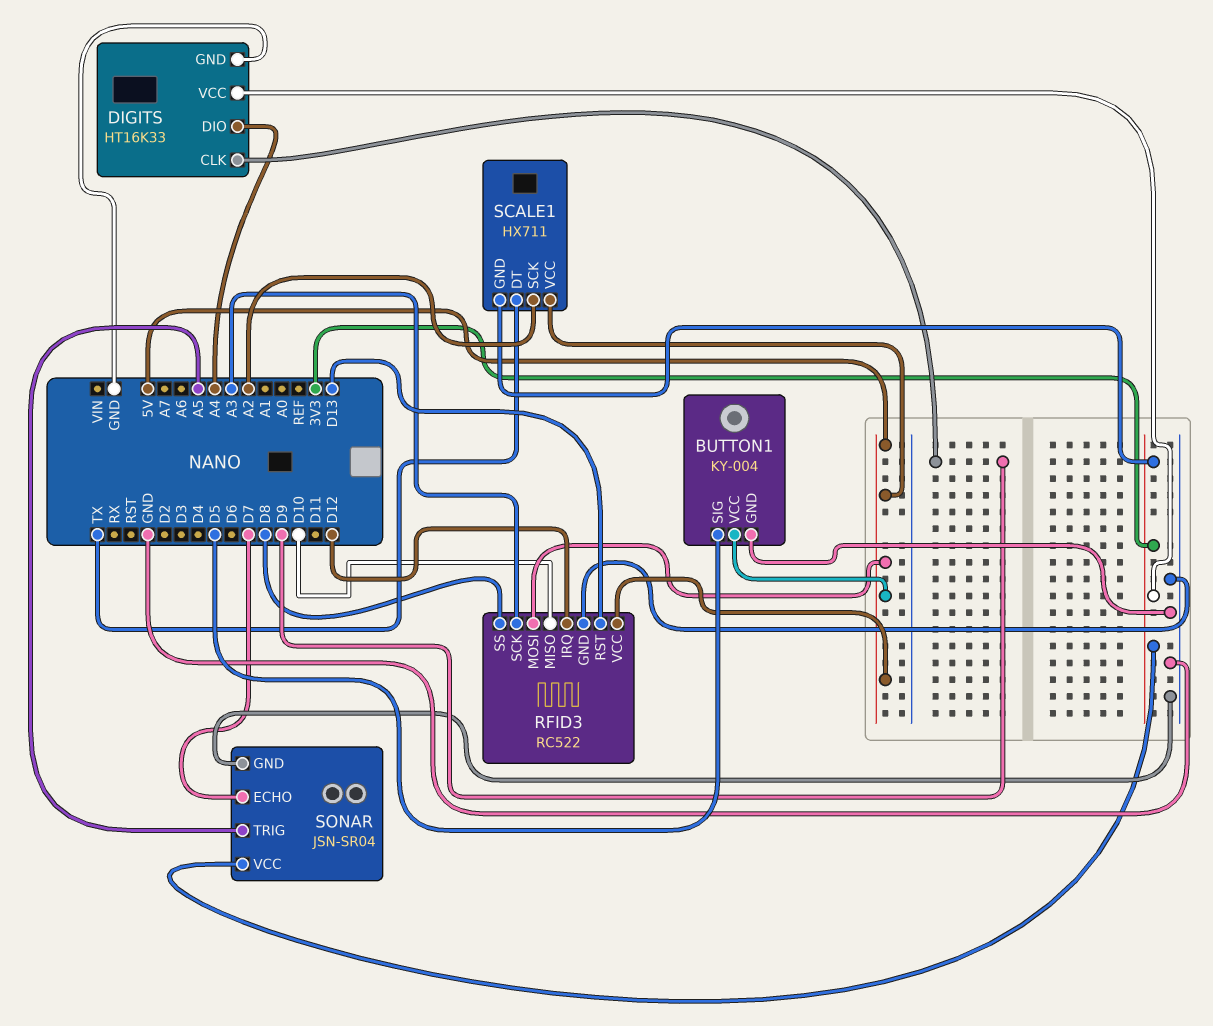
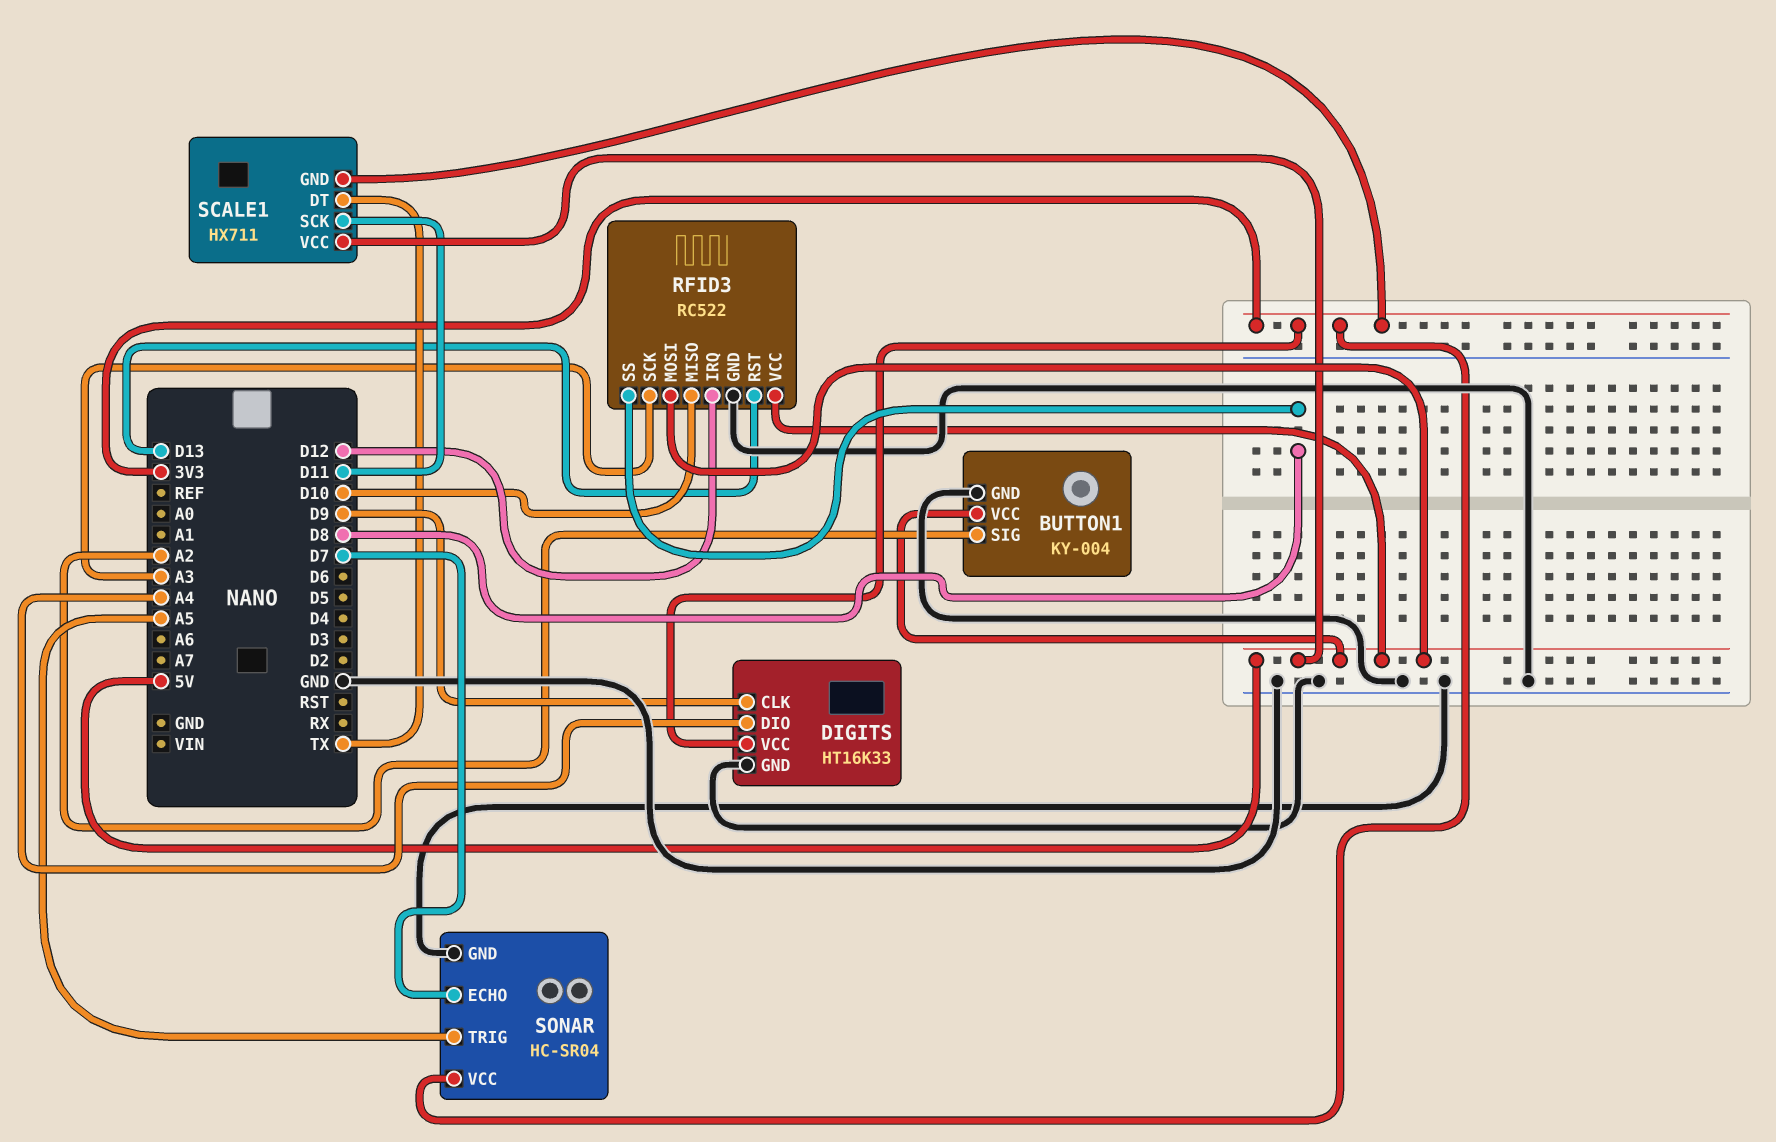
BUTTON1 pin SIG: D5 -> A2
SCALE1 pin SCK: A2 -> D11
SONAR: JSN-SR04 -> HC-SR04

